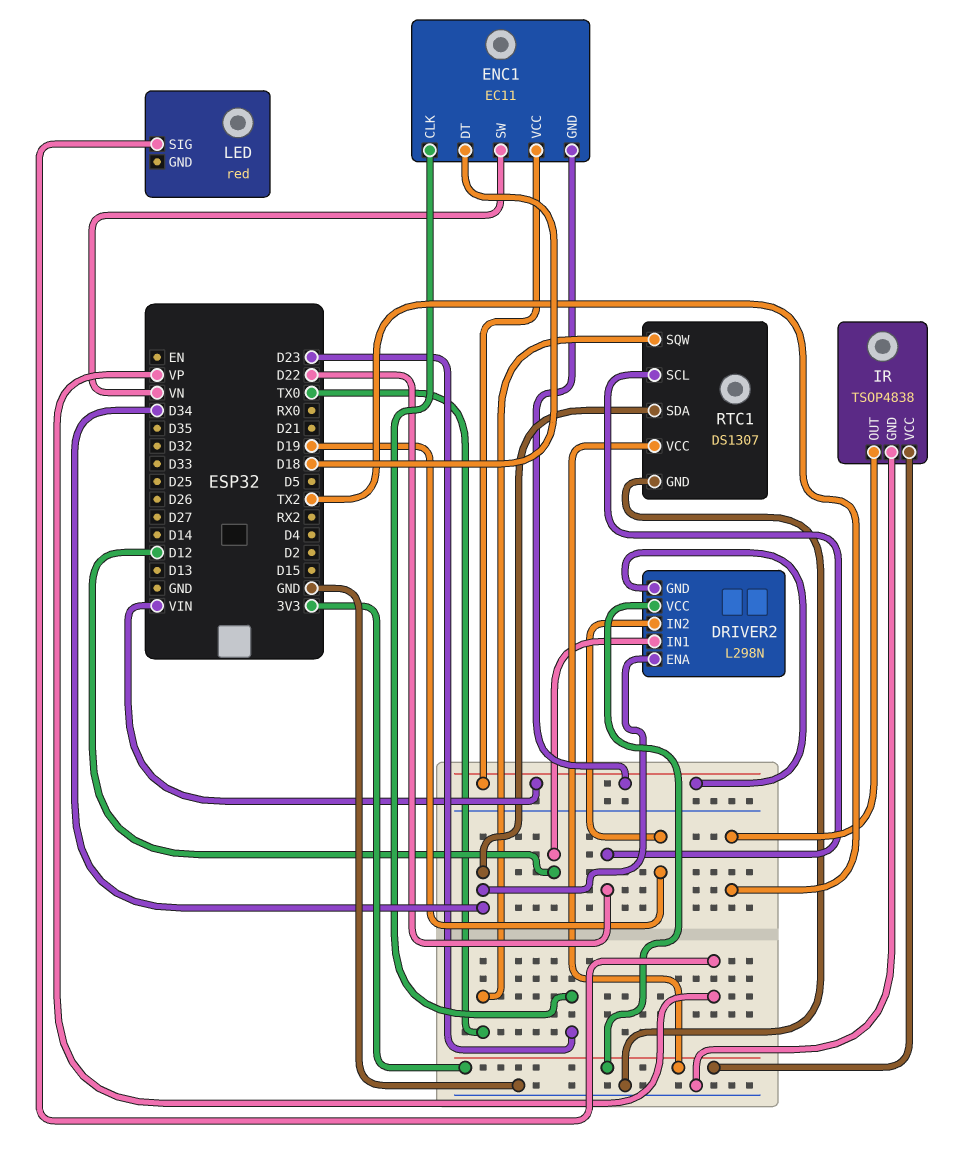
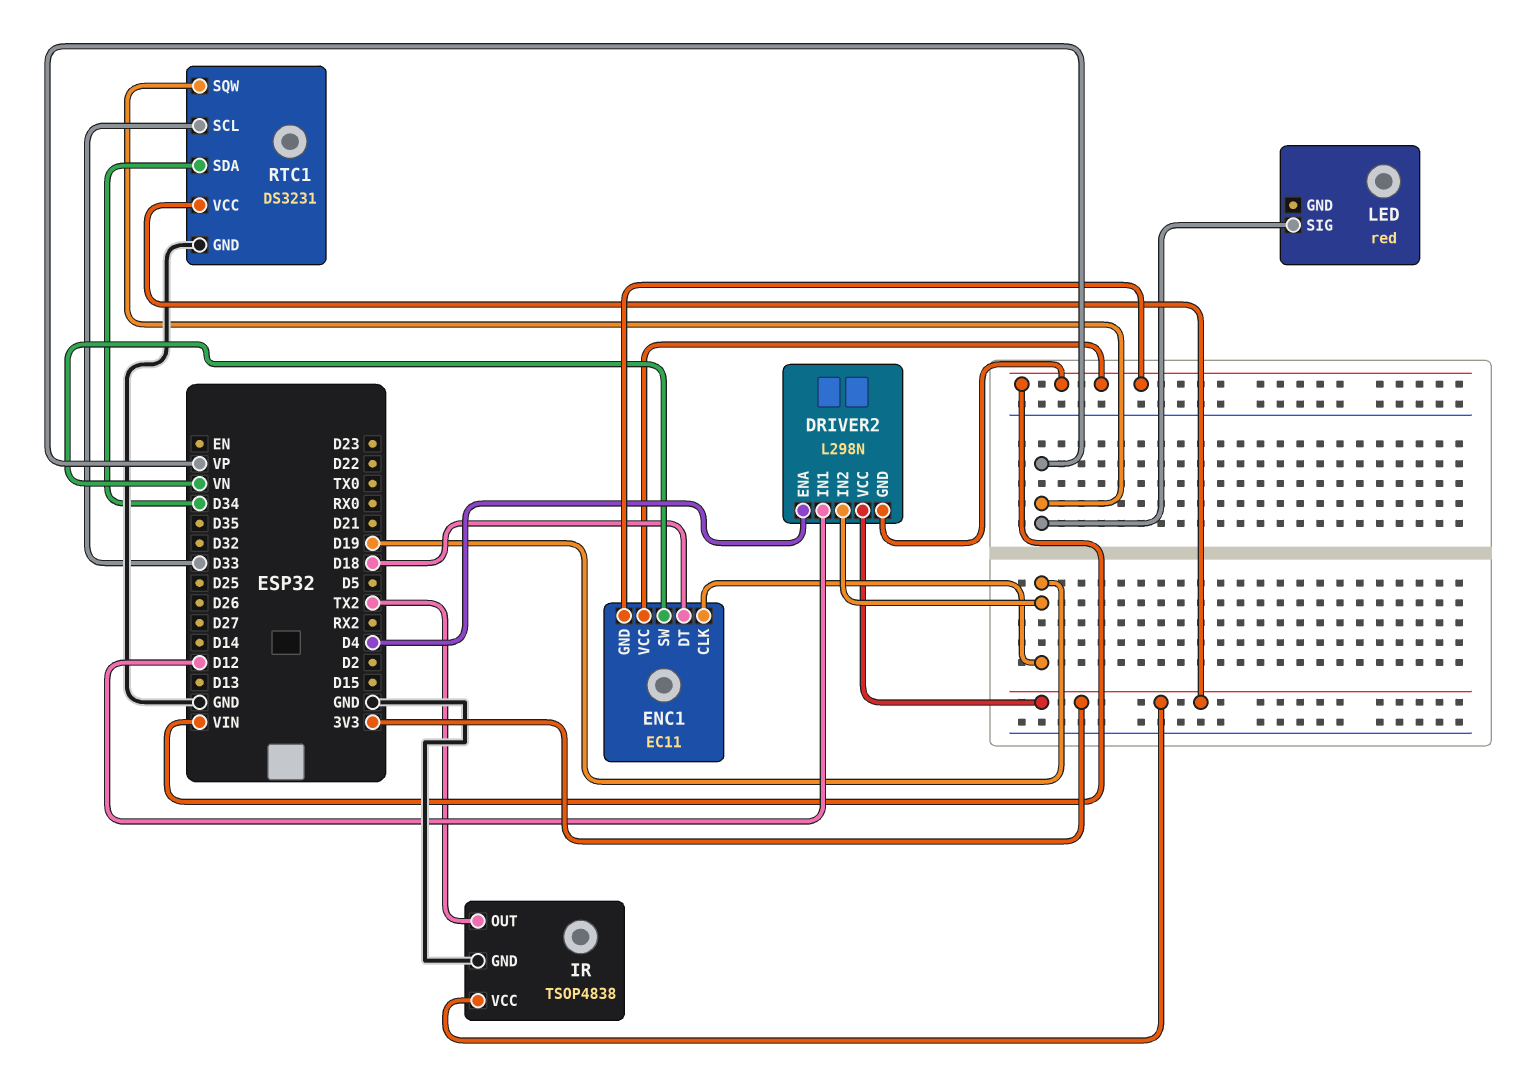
DRIVER2 pin ENA: D34 -> D4
ENC1 pin CLK: D23 -> D19
RTC1: DS1307 -> DS3231
RTC1 pin SCL: D22 -> D33
RTC1 pin SQW: TX0 -> VP

